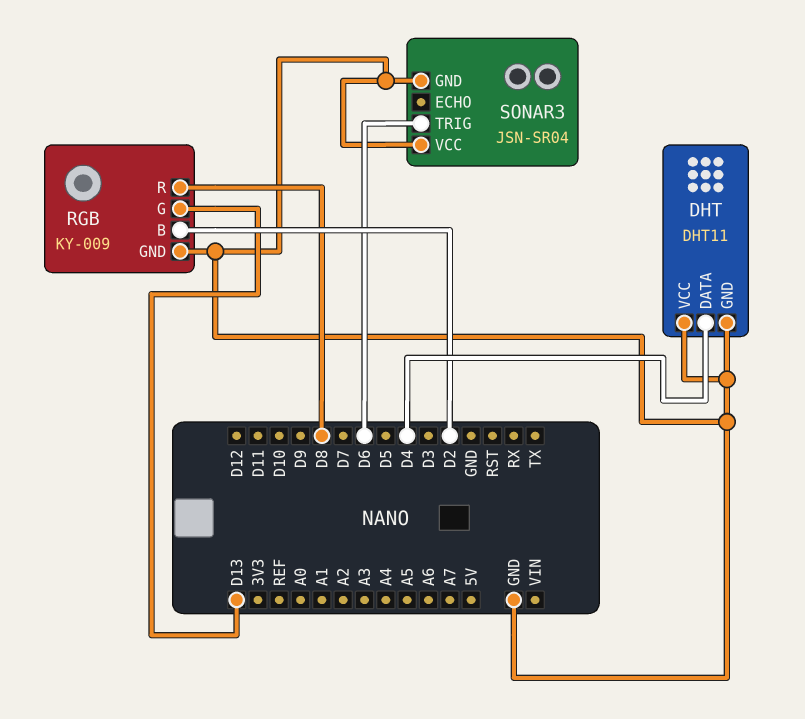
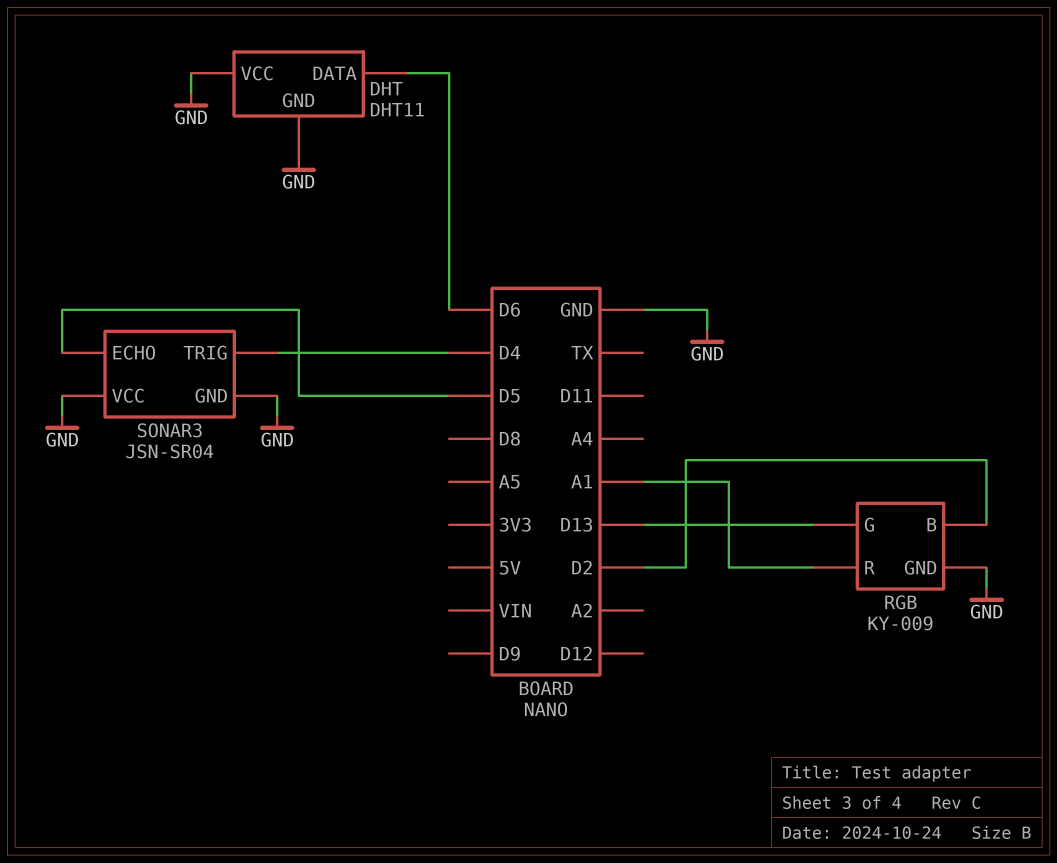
DHT pin DATA: D4 -> D6
RGB pin R: D8 -> A1
SONAR3 pin ECHO: none -> D5
SONAR3 pin TRIG: D6 -> D4

